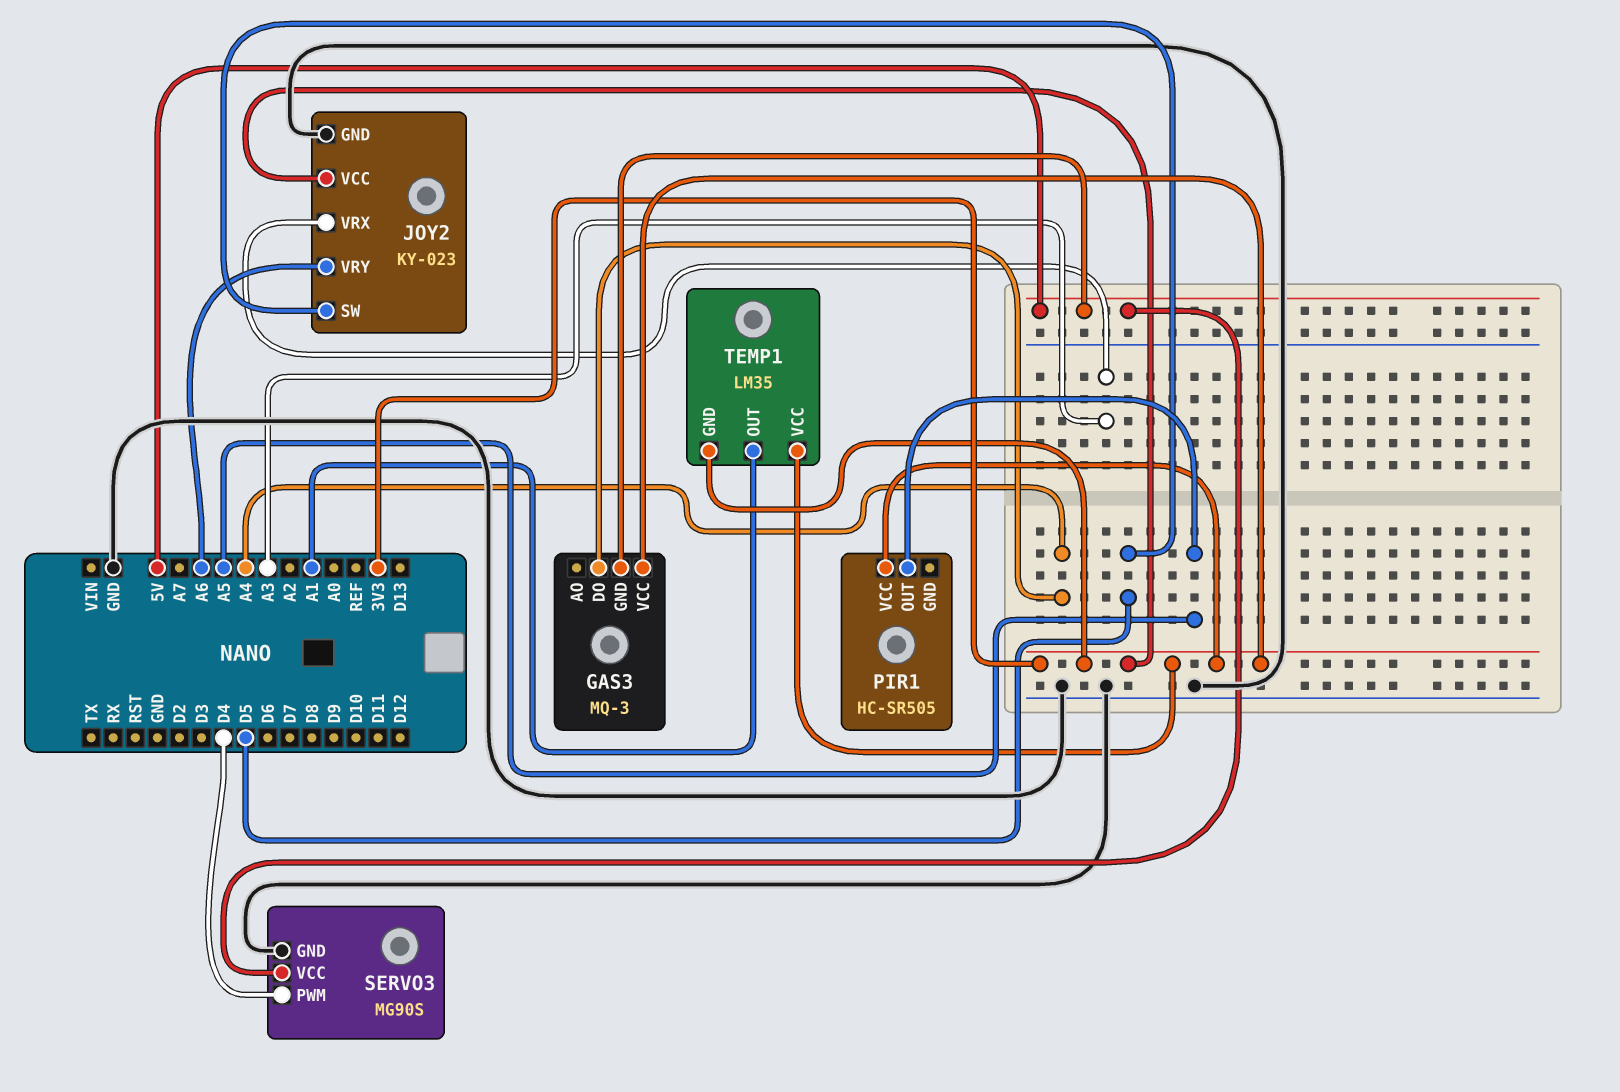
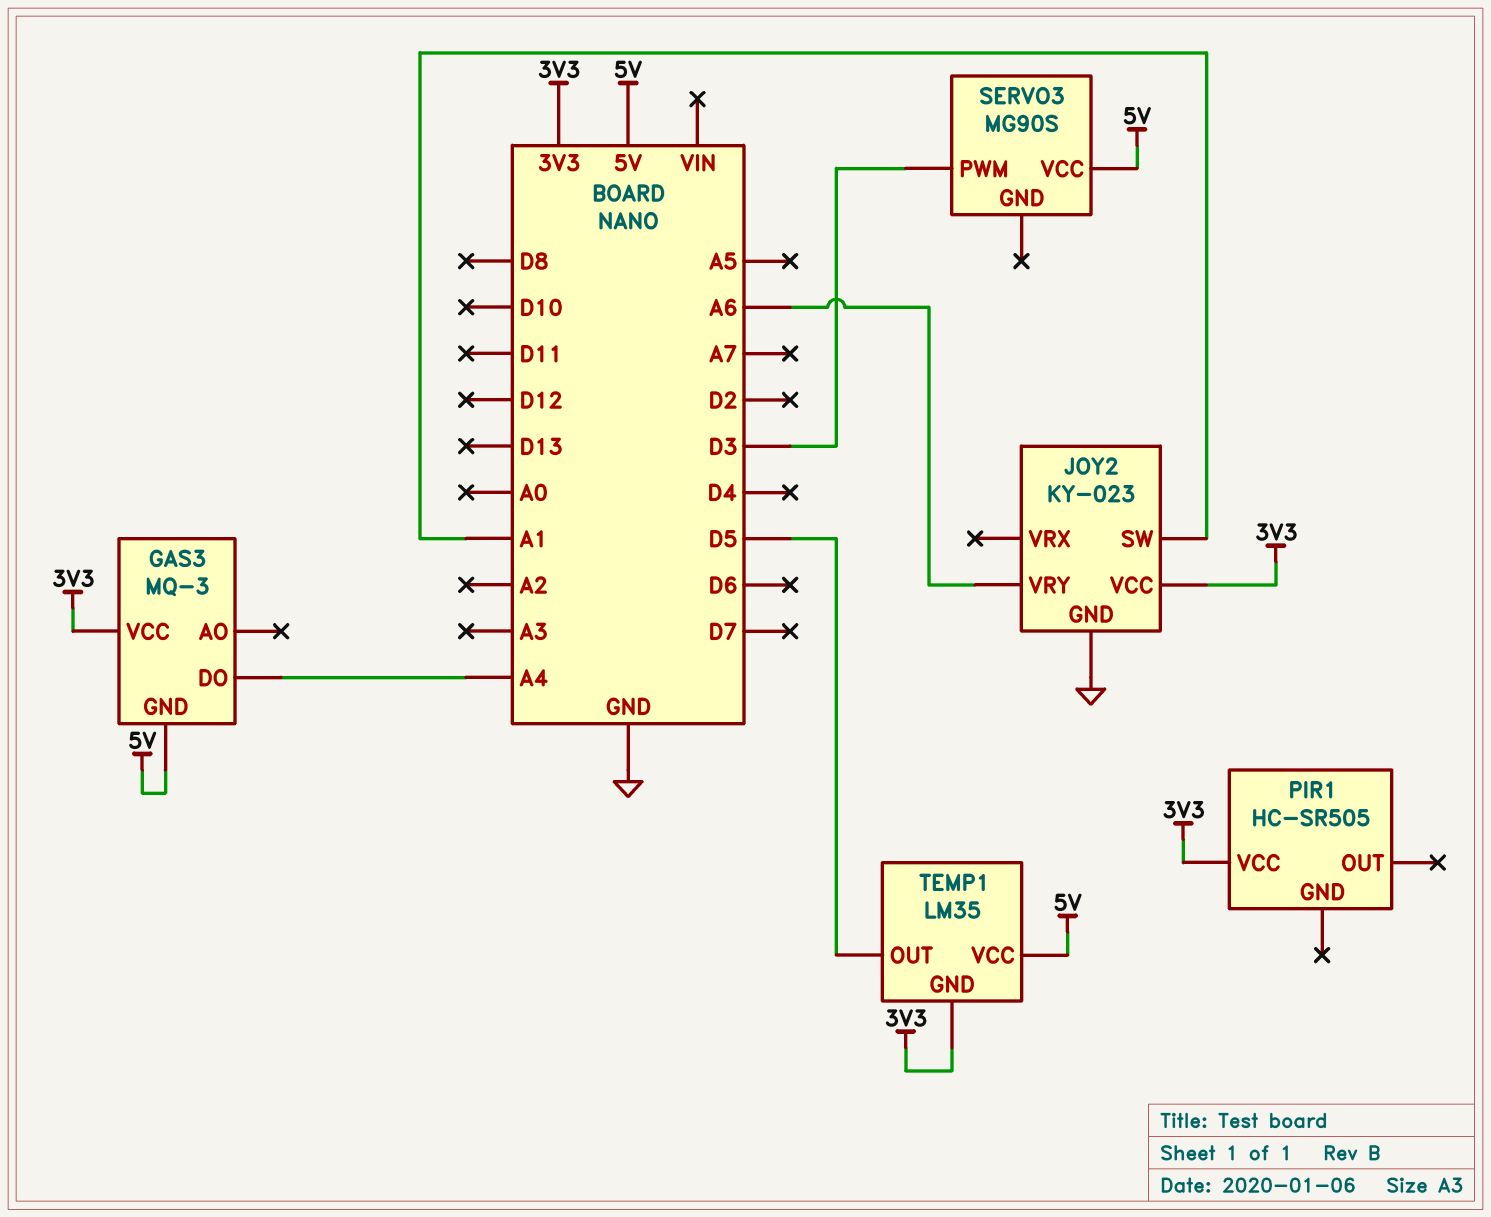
JOY2 pin SW: D5 -> A1
JOY2 pin VRX: A3 -> none
PIR1 pin OUT: A5 -> none
SERVO3 pin GND: GND -> none
SERVO3 pin PWM: D4 -> D3
TEMP1 pin OUT: A1 -> D5
TEMP1 pin VCC: 3V3 -> 5V

